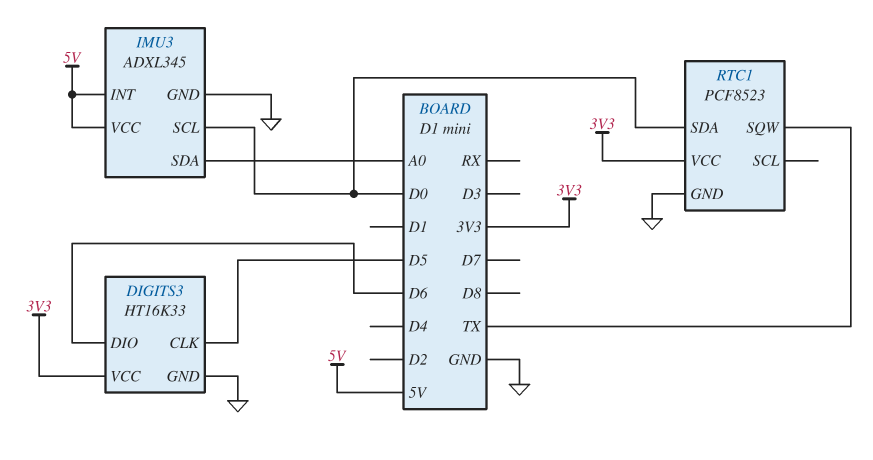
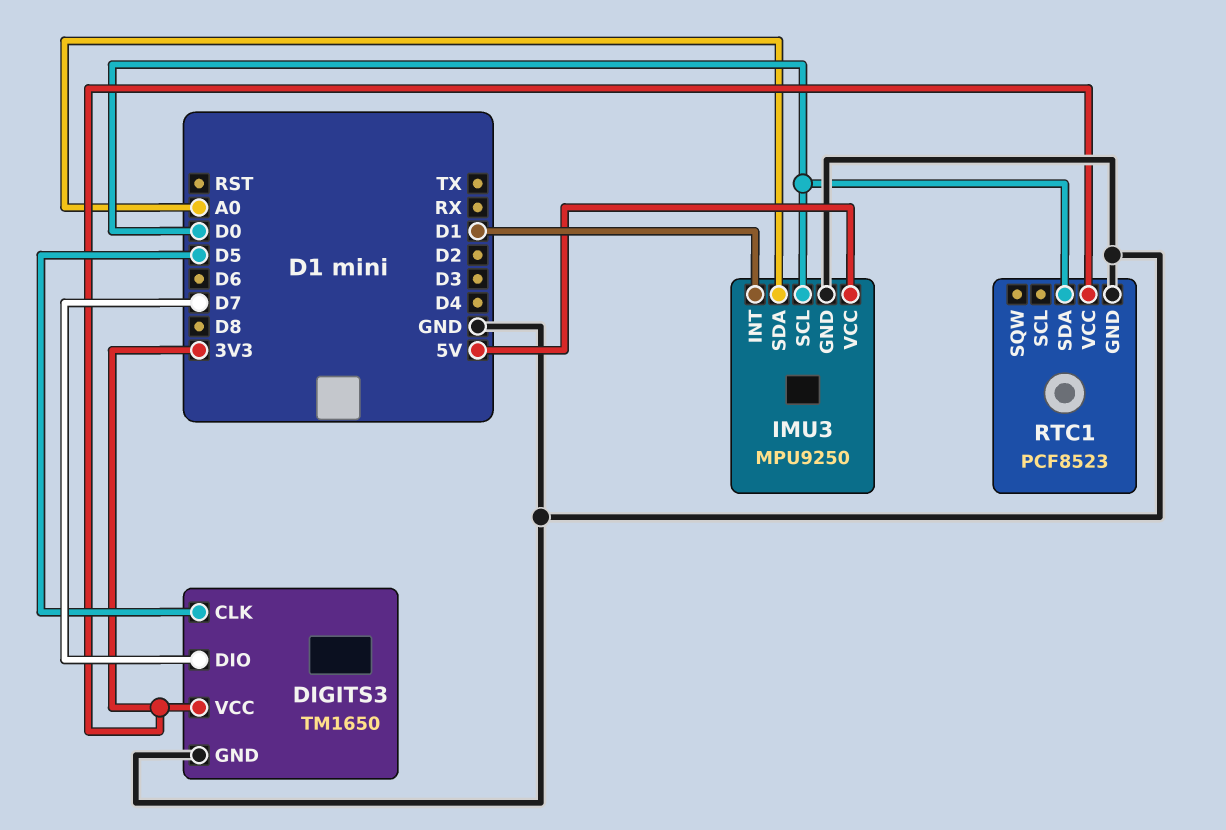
DIGITS3: HT16K33 -> TM1650
DIGITS3 pin DIO: D6 -> D7
IMU3: ADXL345 -> MPU9250
IMU3 pin INT: 5V -> D1
RTC1 pin SQW: TX -> none

